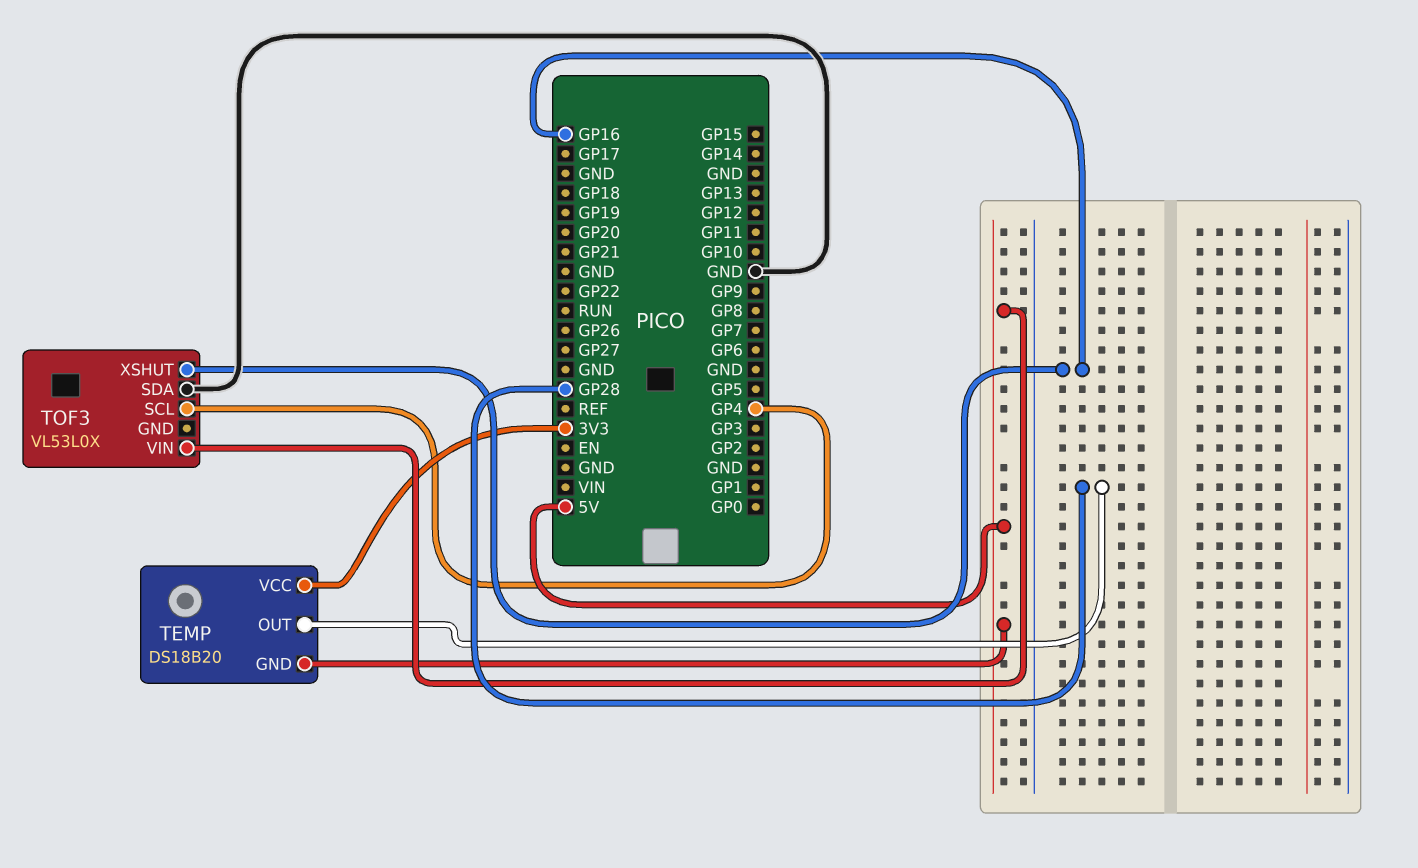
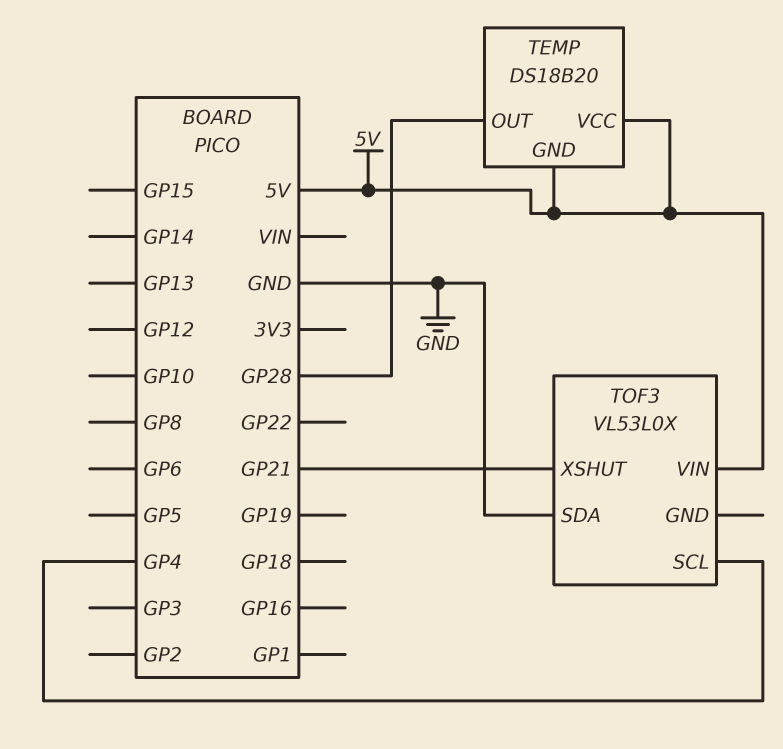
TEMP pin VCC: 3V3 -> 5V
TOF3 pin XSHUT: GP16 -> GP21

